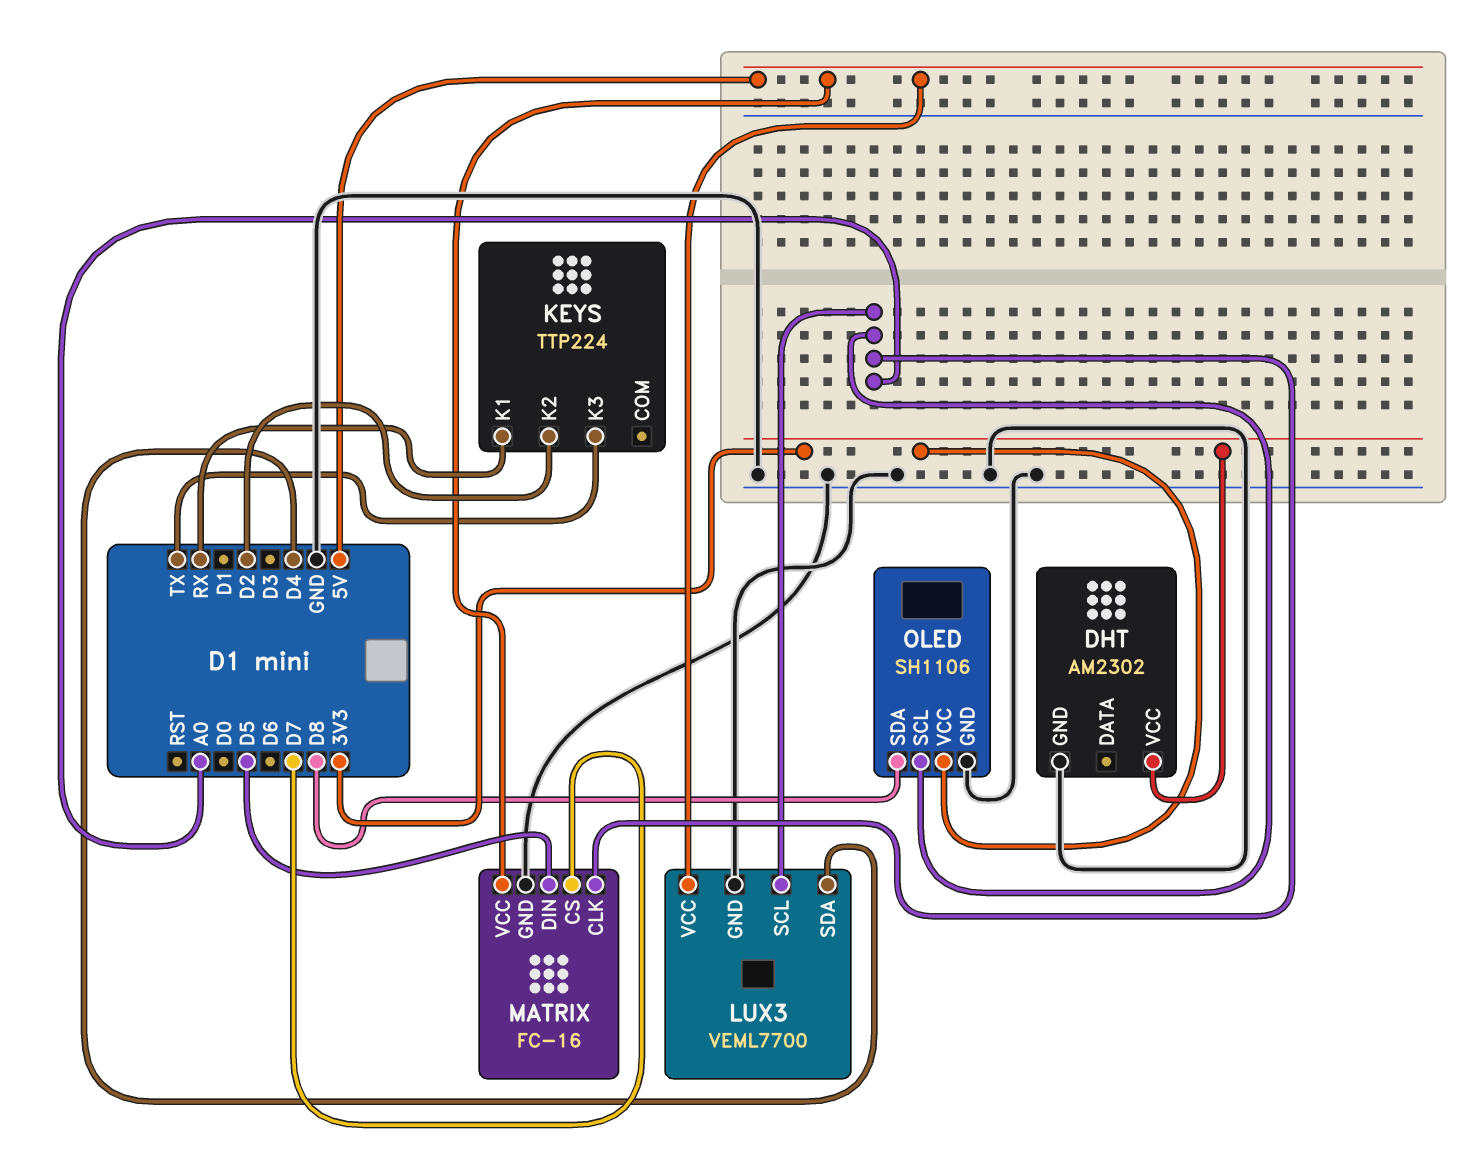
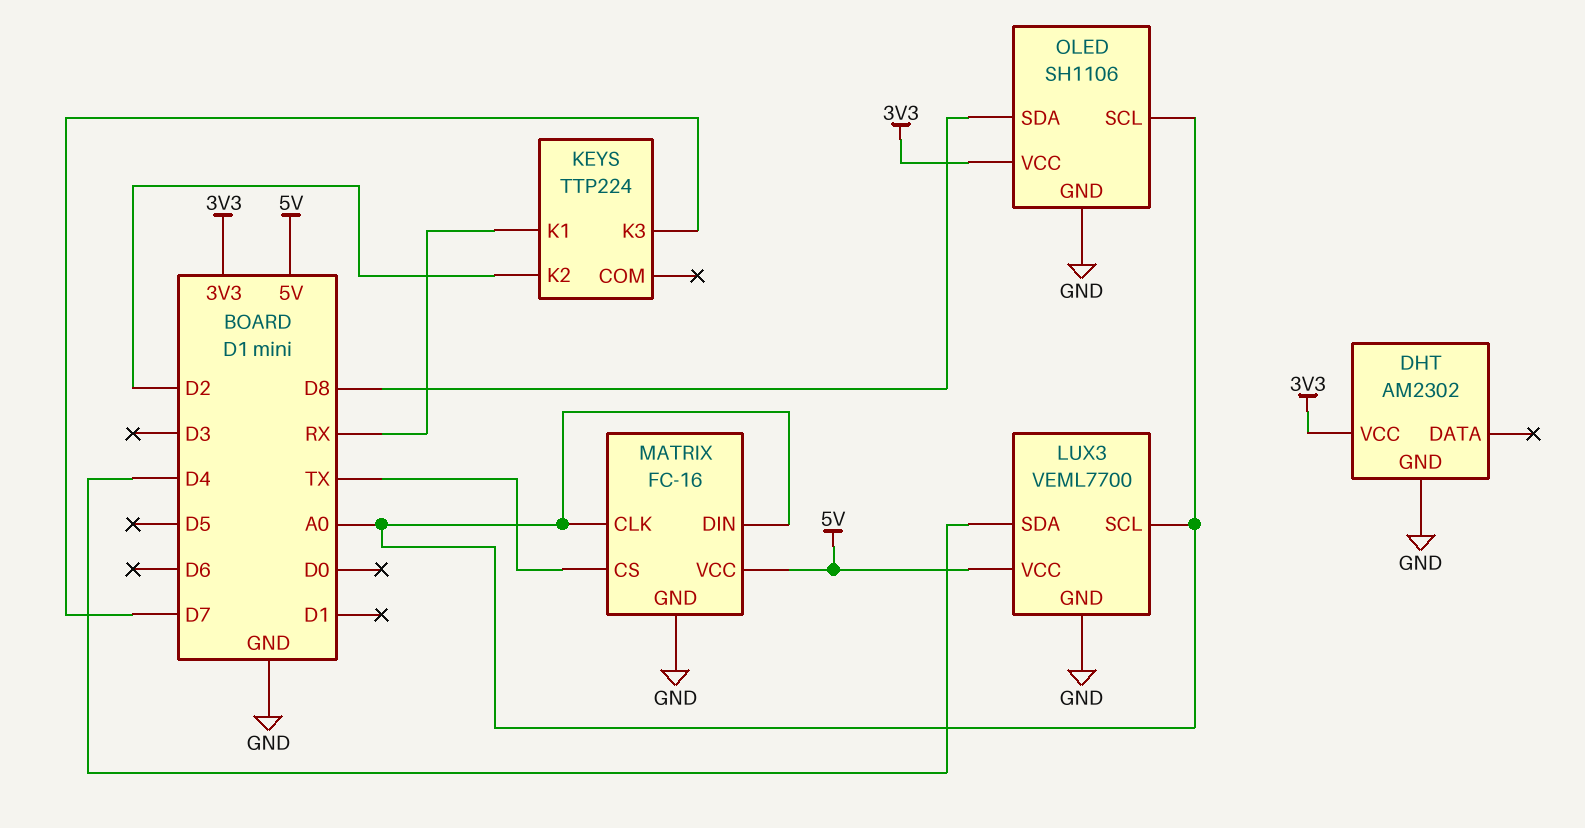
KEYS pin K3: TX -> D7
MATRIX pin CS: D7 -> TX
MATRIX pin DIN: D5 -> A0

